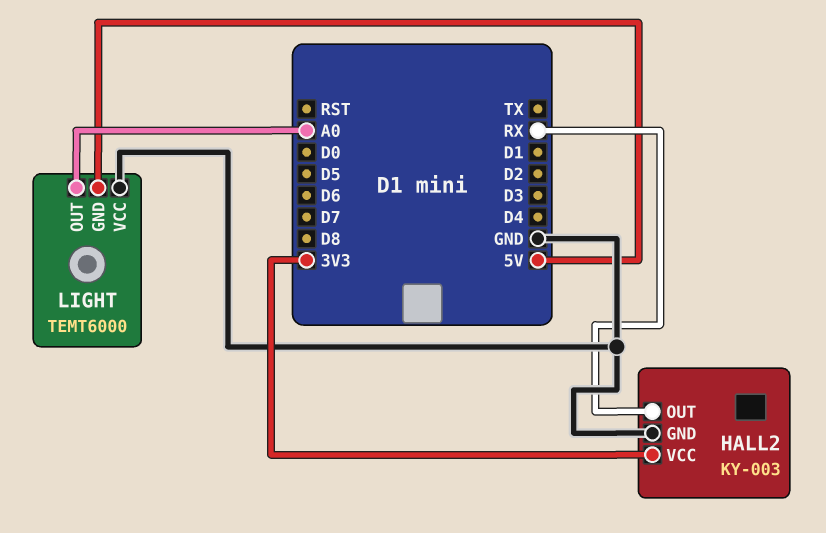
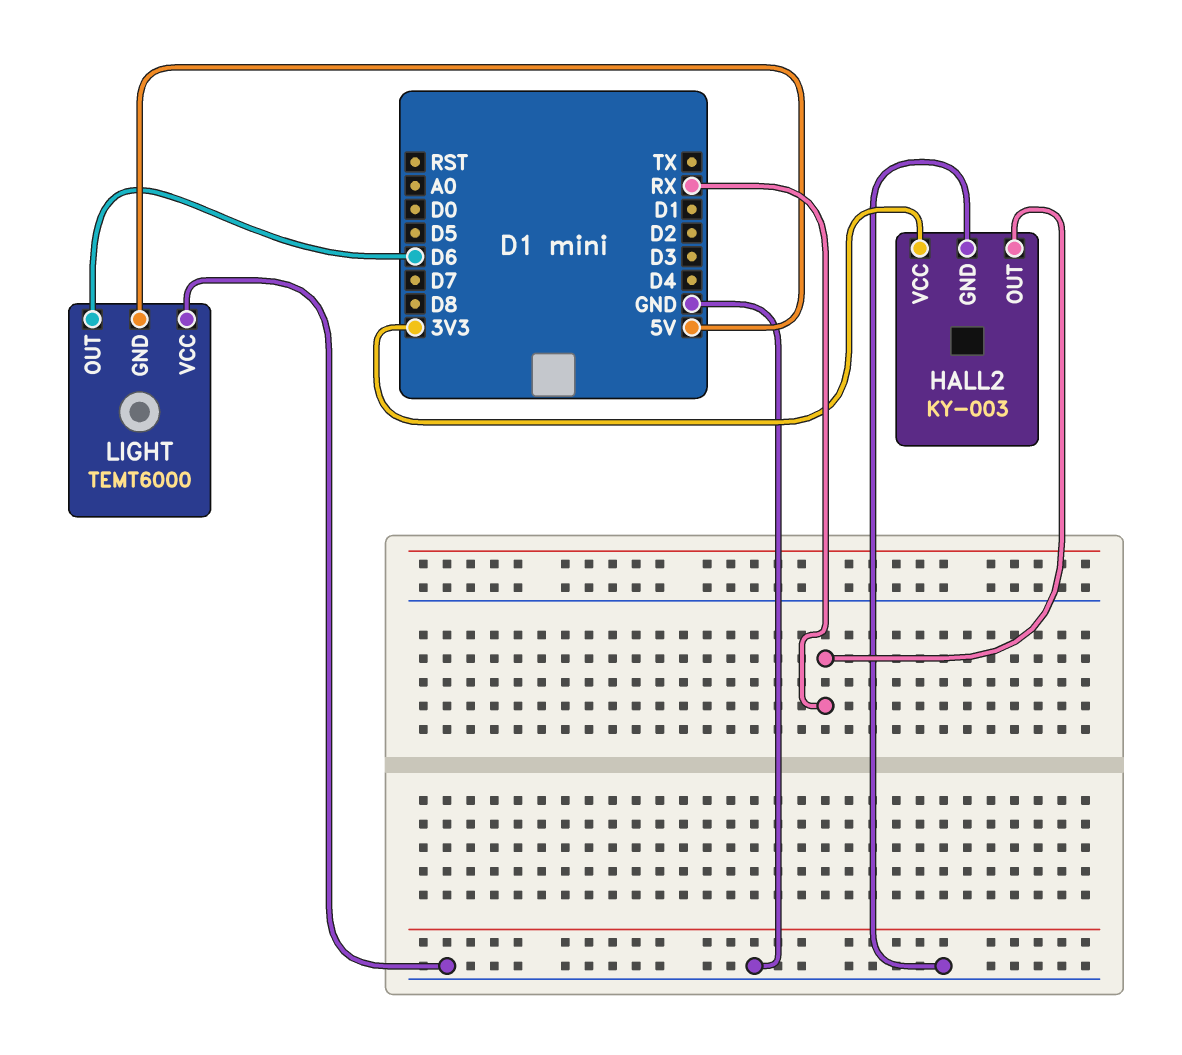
LIGHT pin OUT: A0 -> D6

